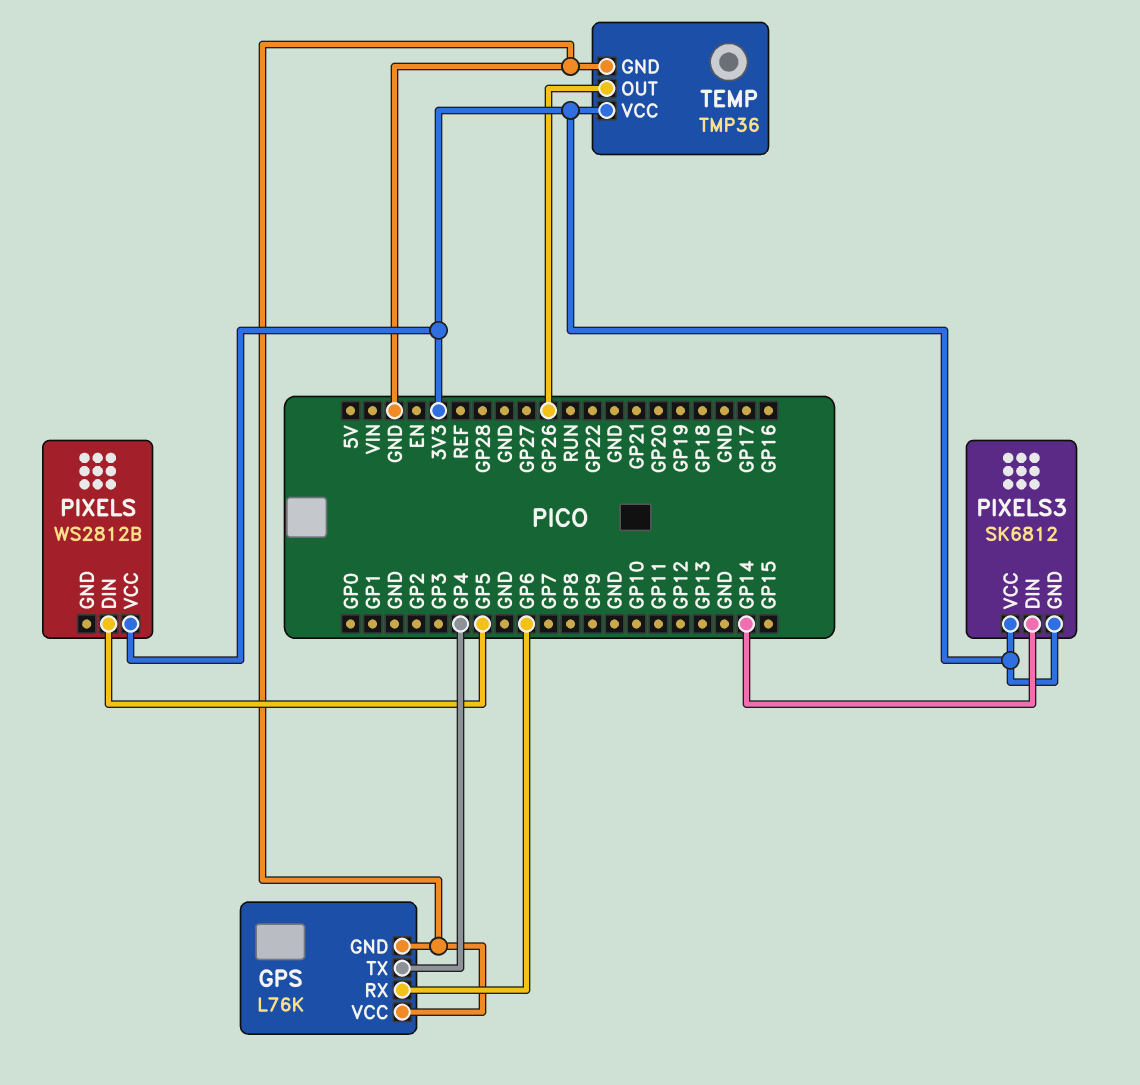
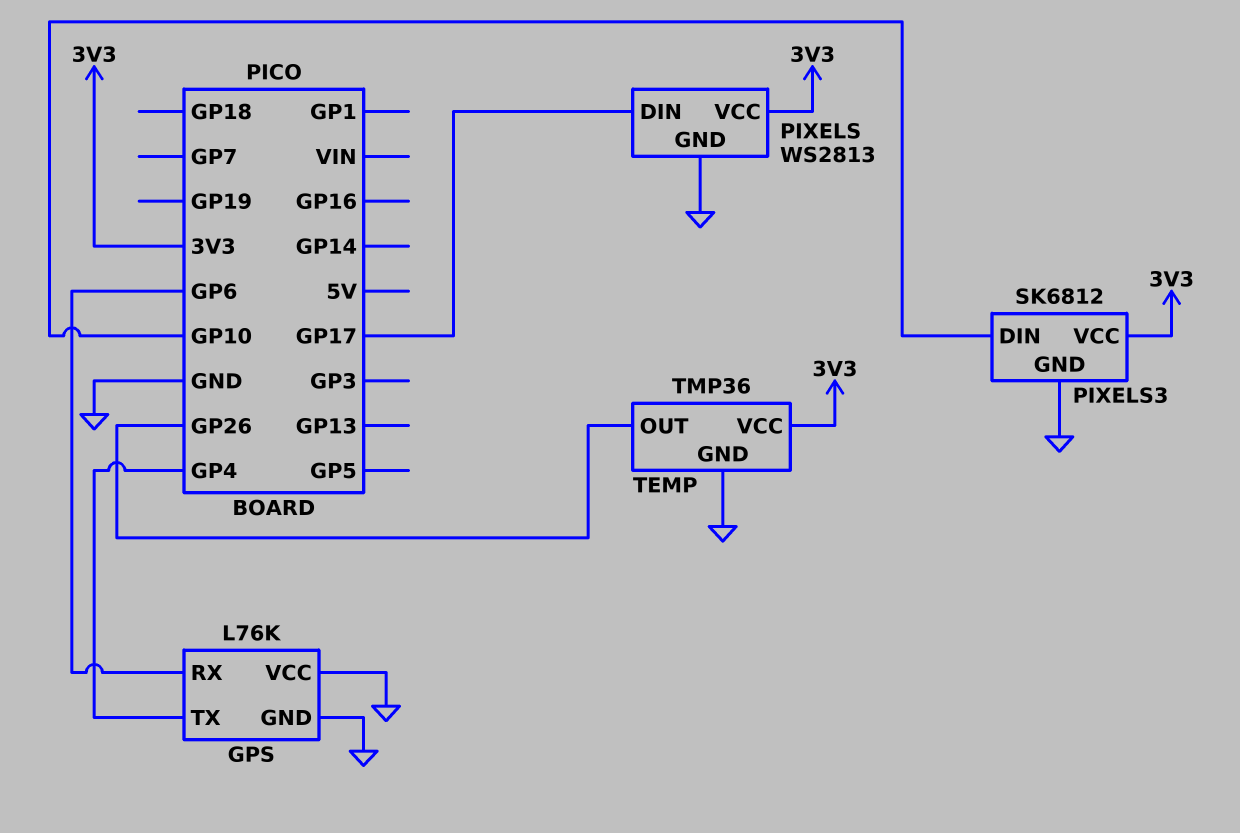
PIXELS: WS2812B -> WS2813
PIXELS pin DIN: GP5 -> GP17
PIXELS pin GND: none -> GND
PIXELS3 pin DIN: GP14 -> GP10
PIXELS3 pin GND: 3V3 -> GND

